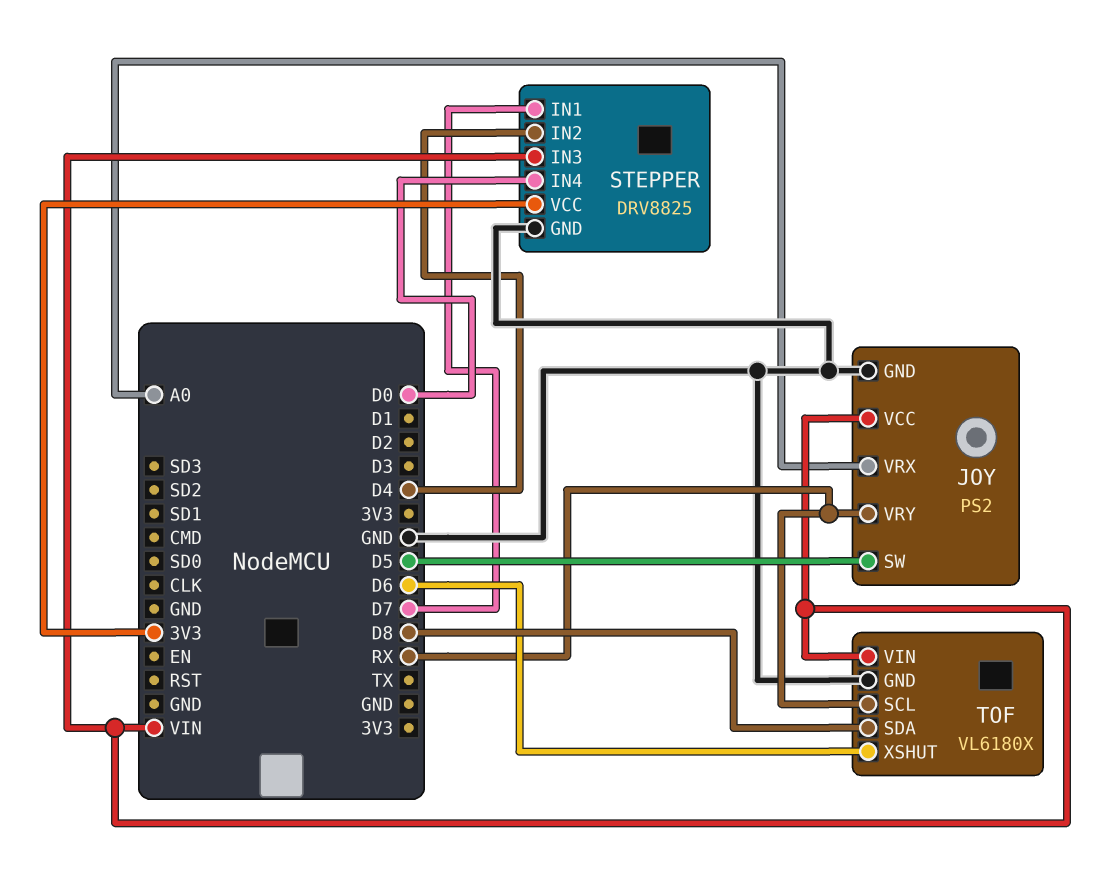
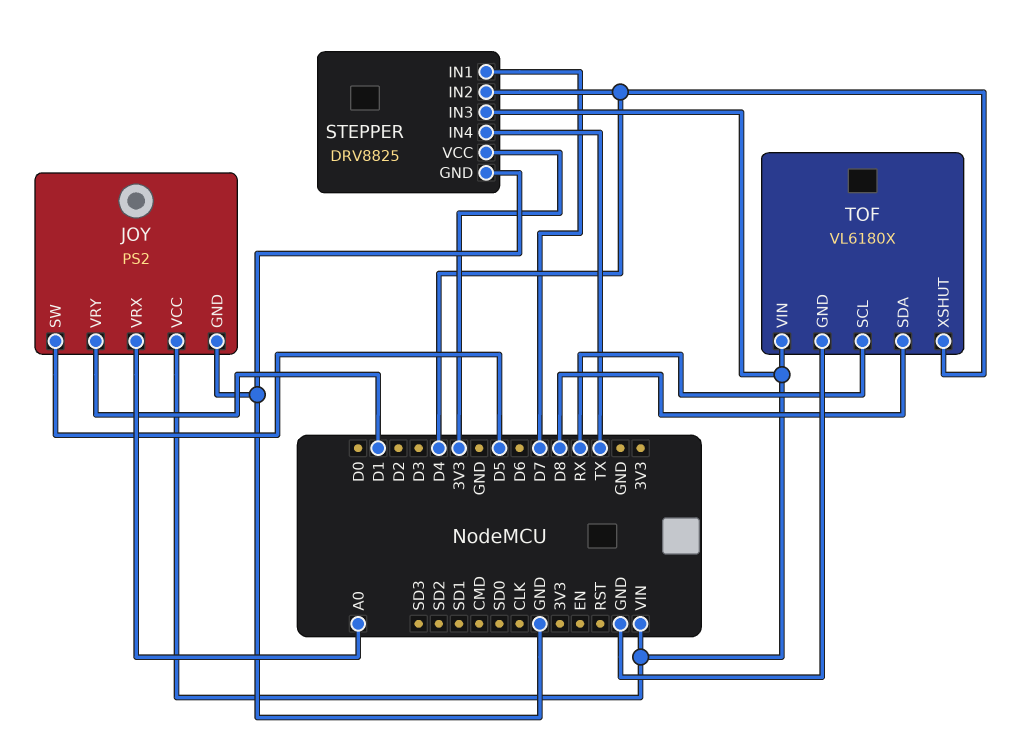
JOY pin VRY: RX -> D1
STEPPER pin IN4: D0 -> TX
TOF pin XSHUT: D6 -> D4

